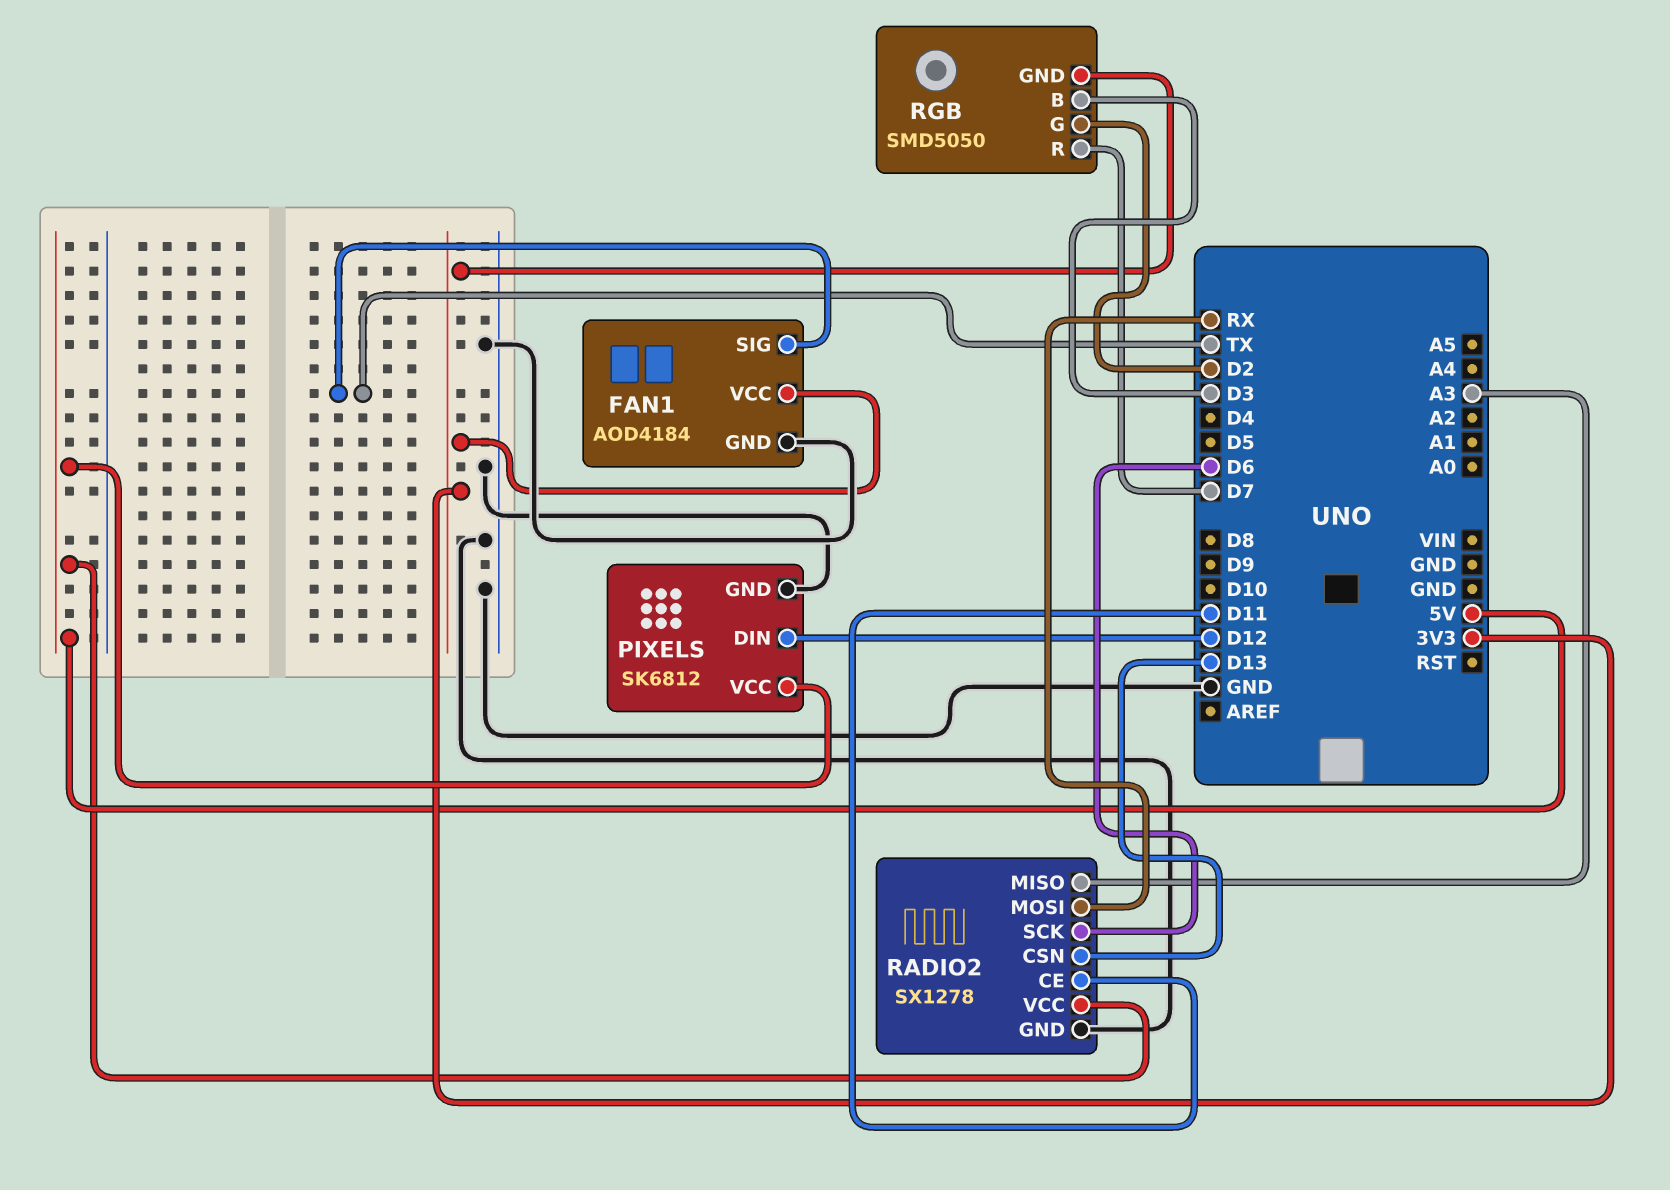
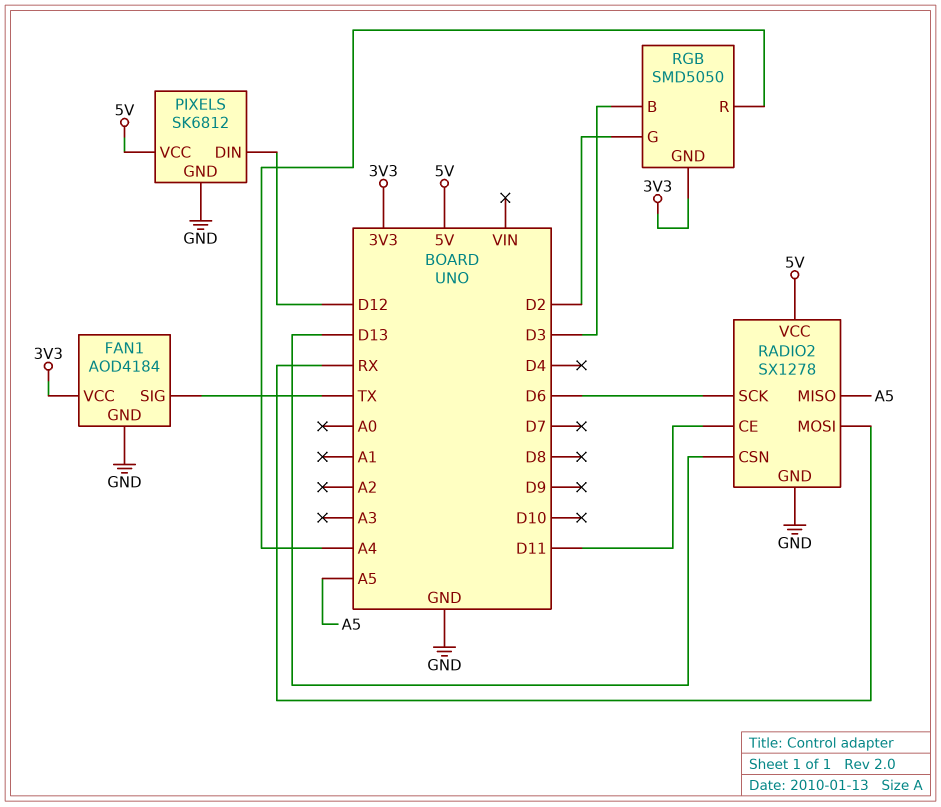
RADIO2 pin MISO: A3 -> A5
RGB pin R: D7 -> A4

